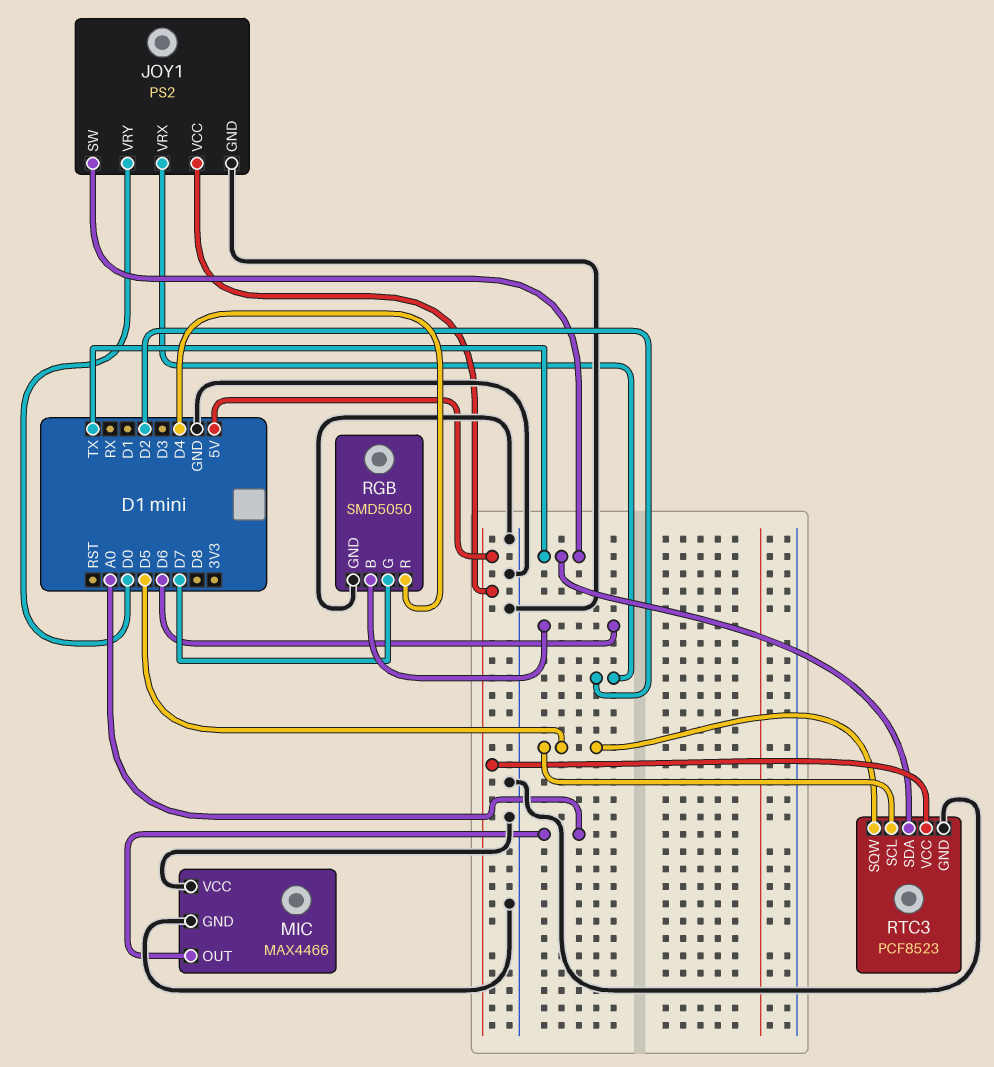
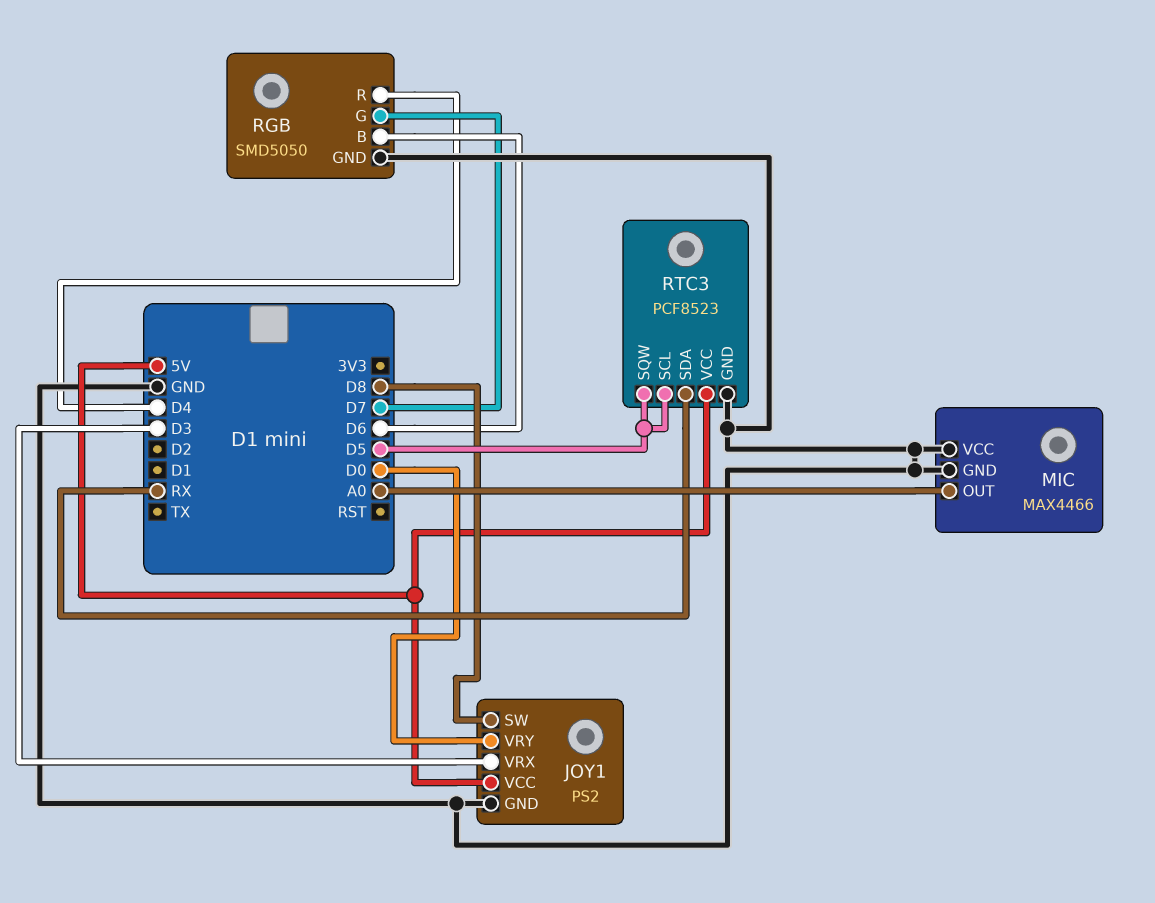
JOY1 pin SW: TX -> D8
JOY1 pin VRX: D2 -> D3
RTC3 pin SDA: TX -> RX

